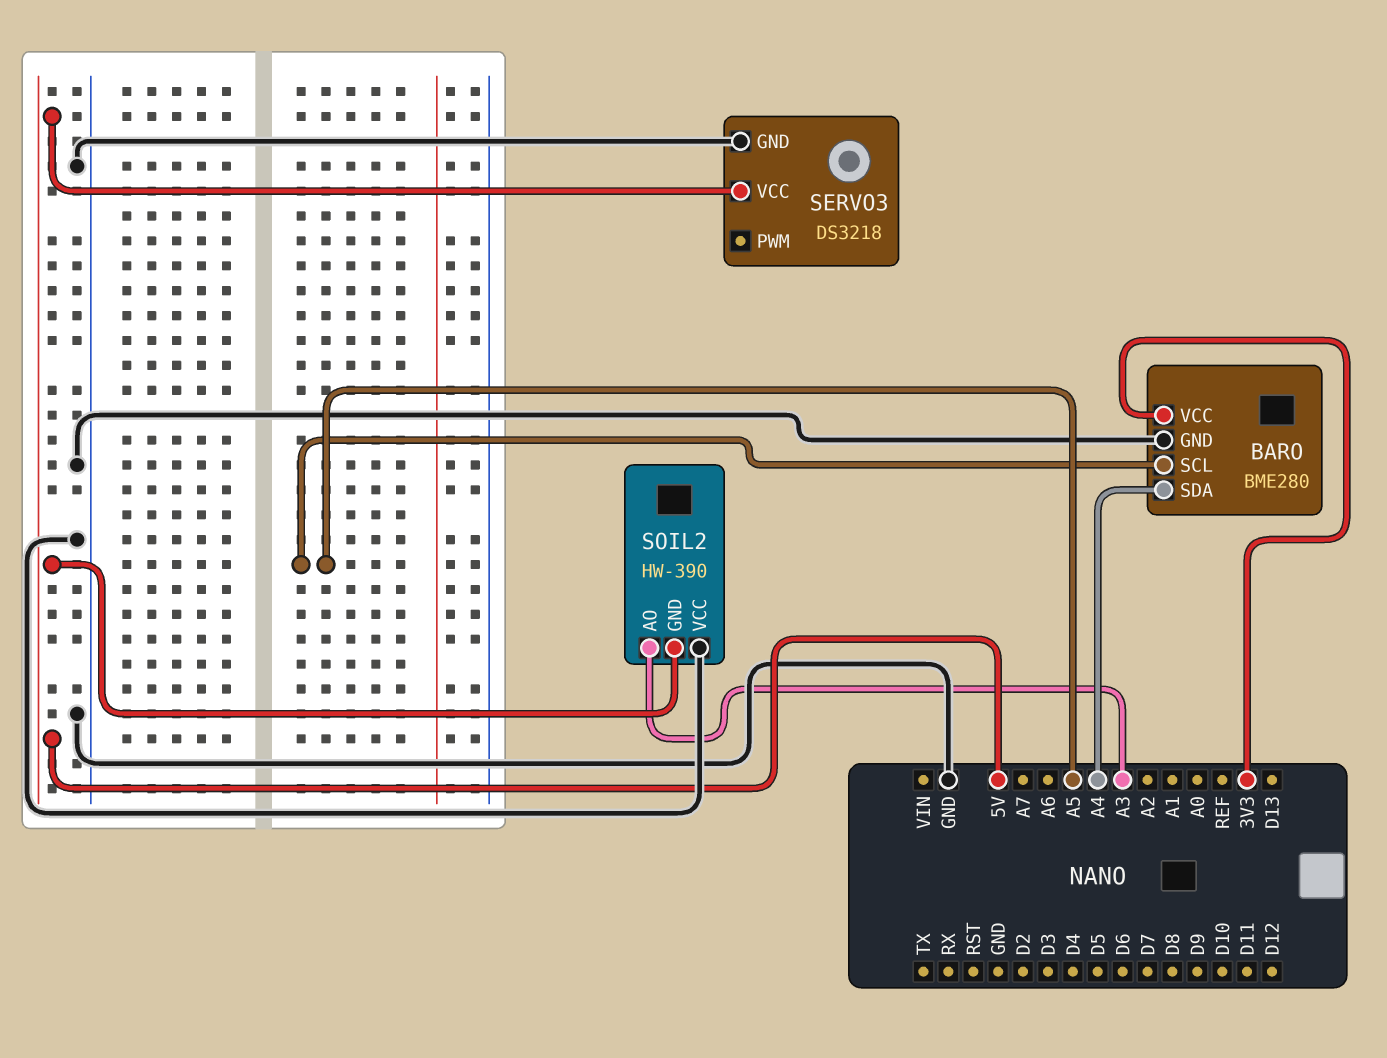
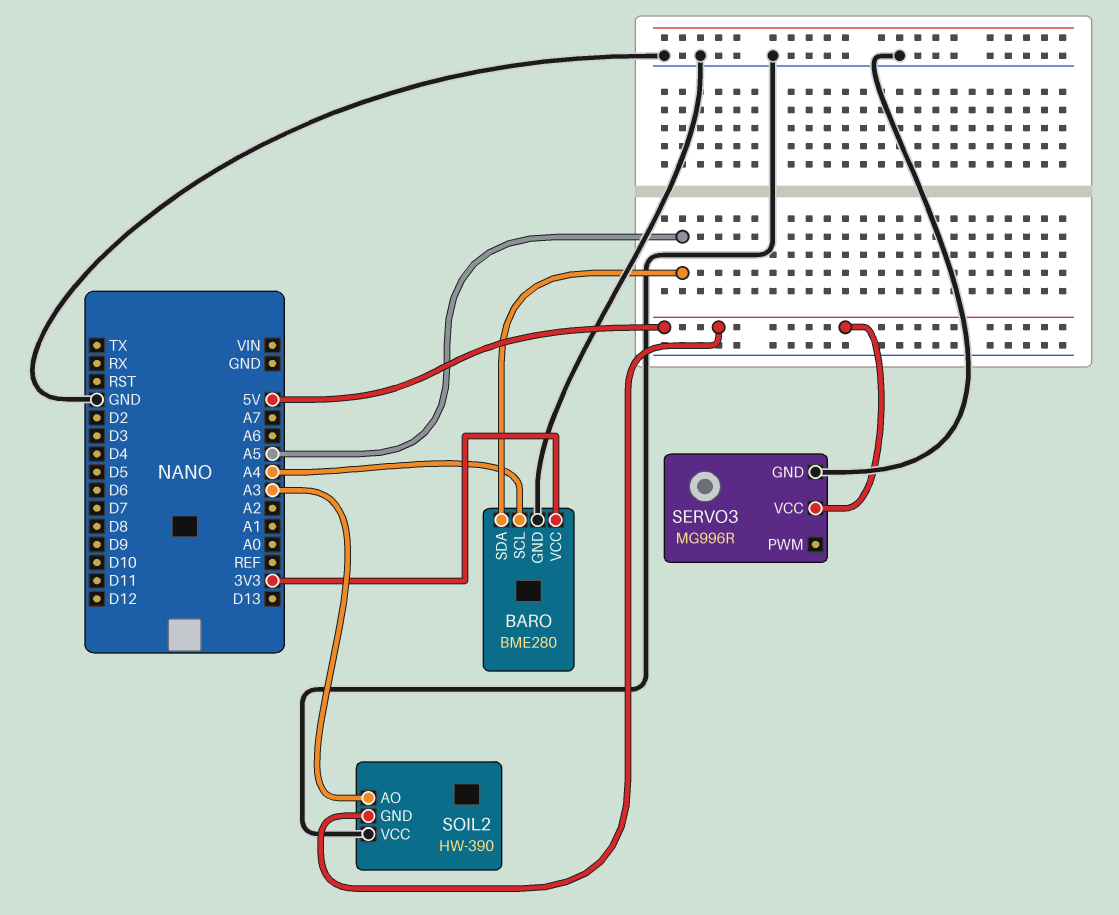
BARO pin SCL: A5 -> A4
BARO pin SDA: A4 -> A5
SERVO3: DS3218 -> MG996R

